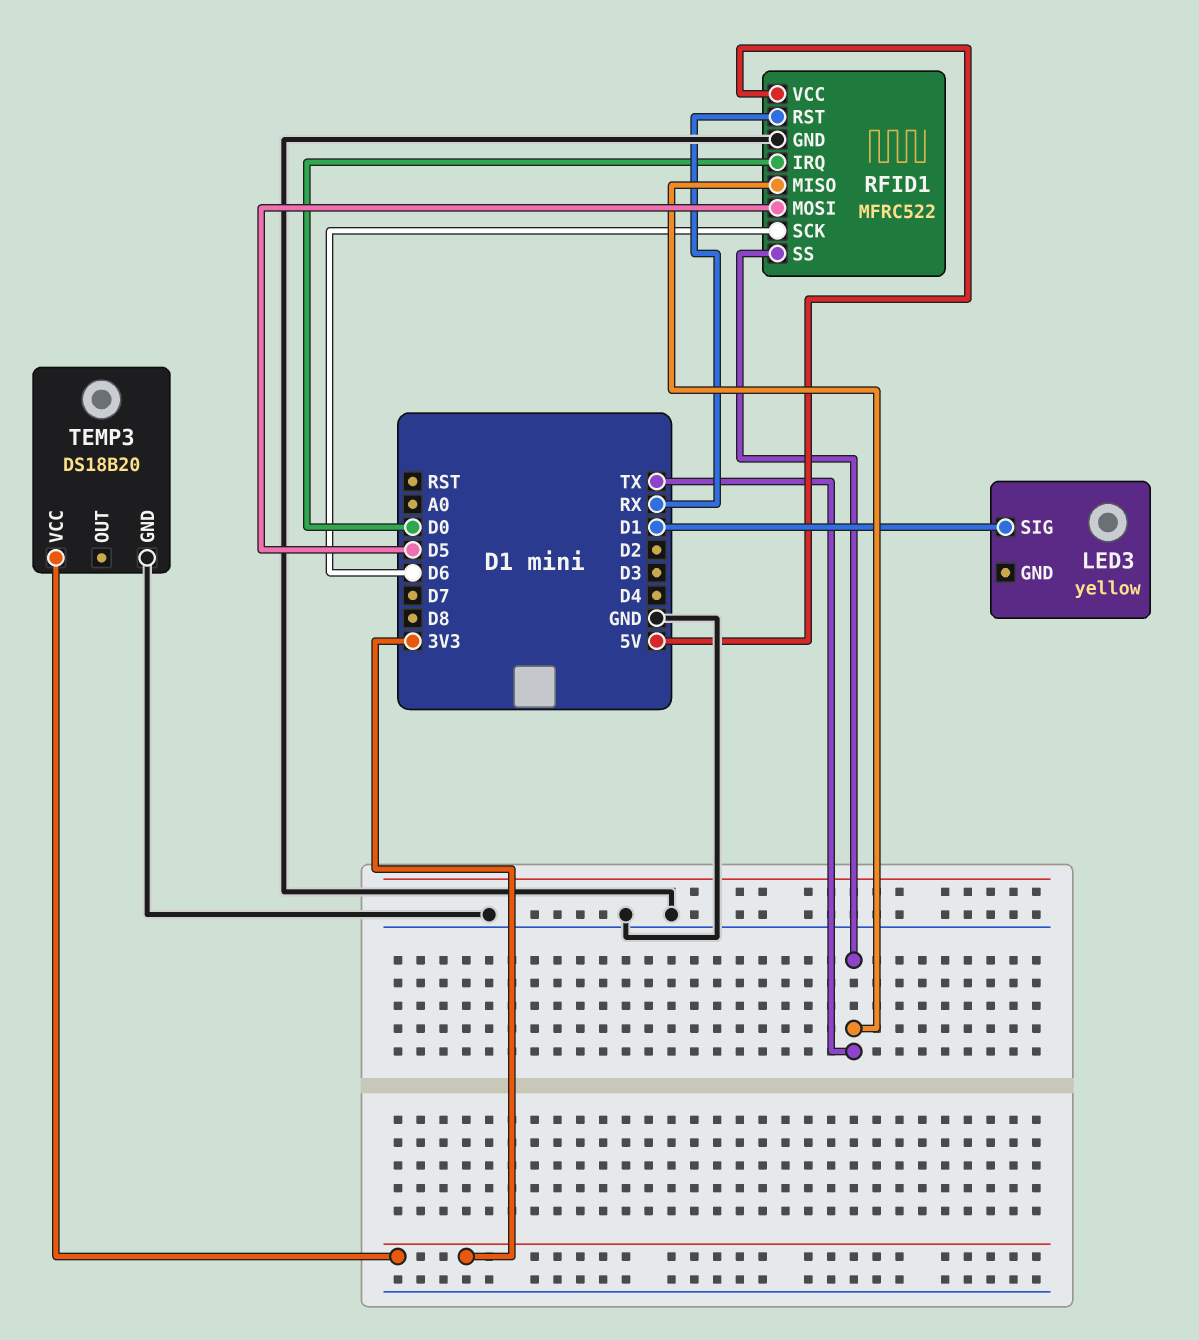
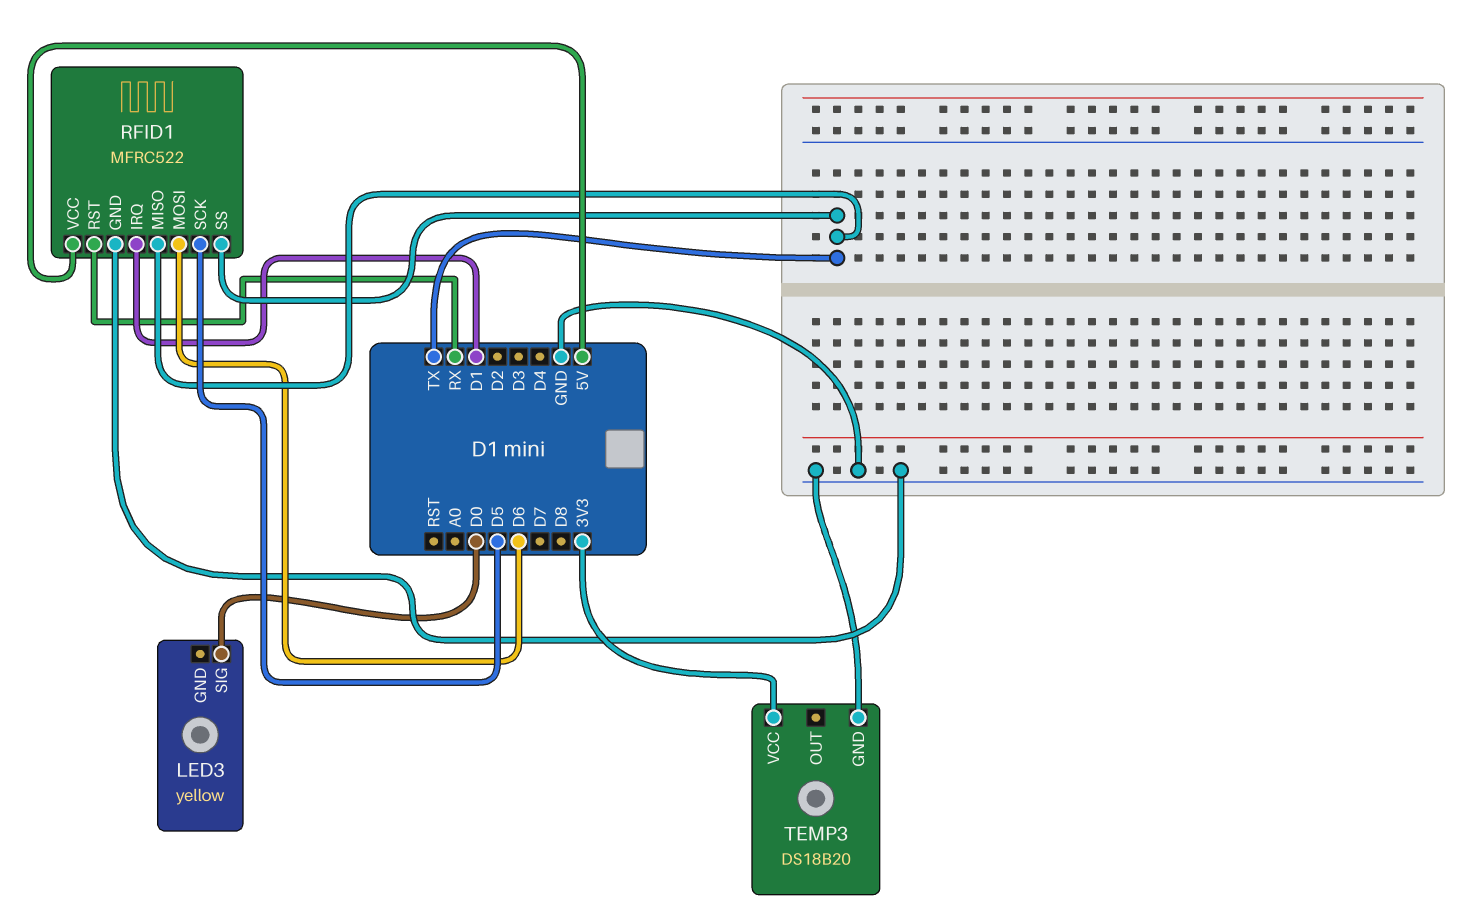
LED3 pin SIG: D1 -> D0
RFID1 pin IRQ: D0 -> D1
RFID1 pin MOSI: D5 -> D6
RFID1 pin SCK: D6 -> D5

